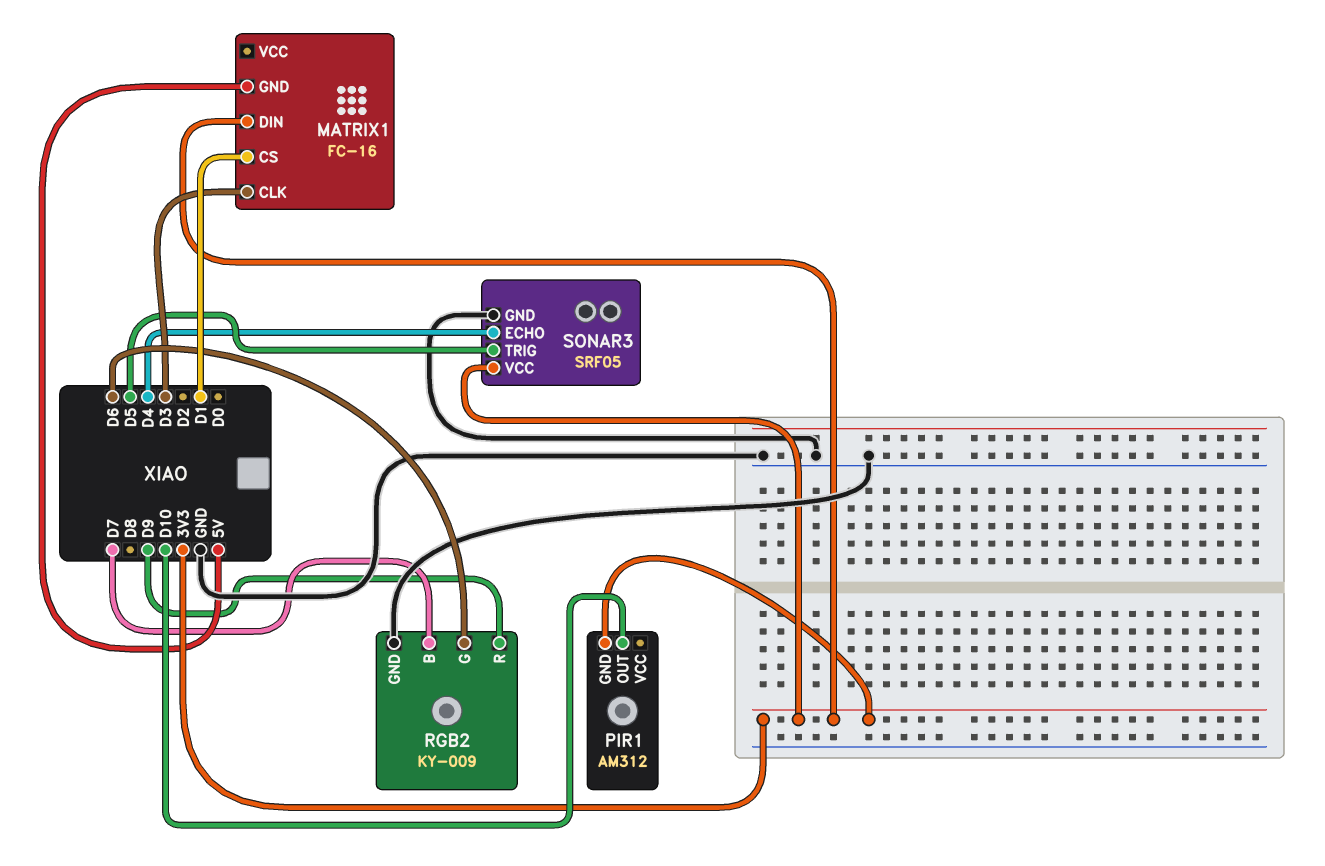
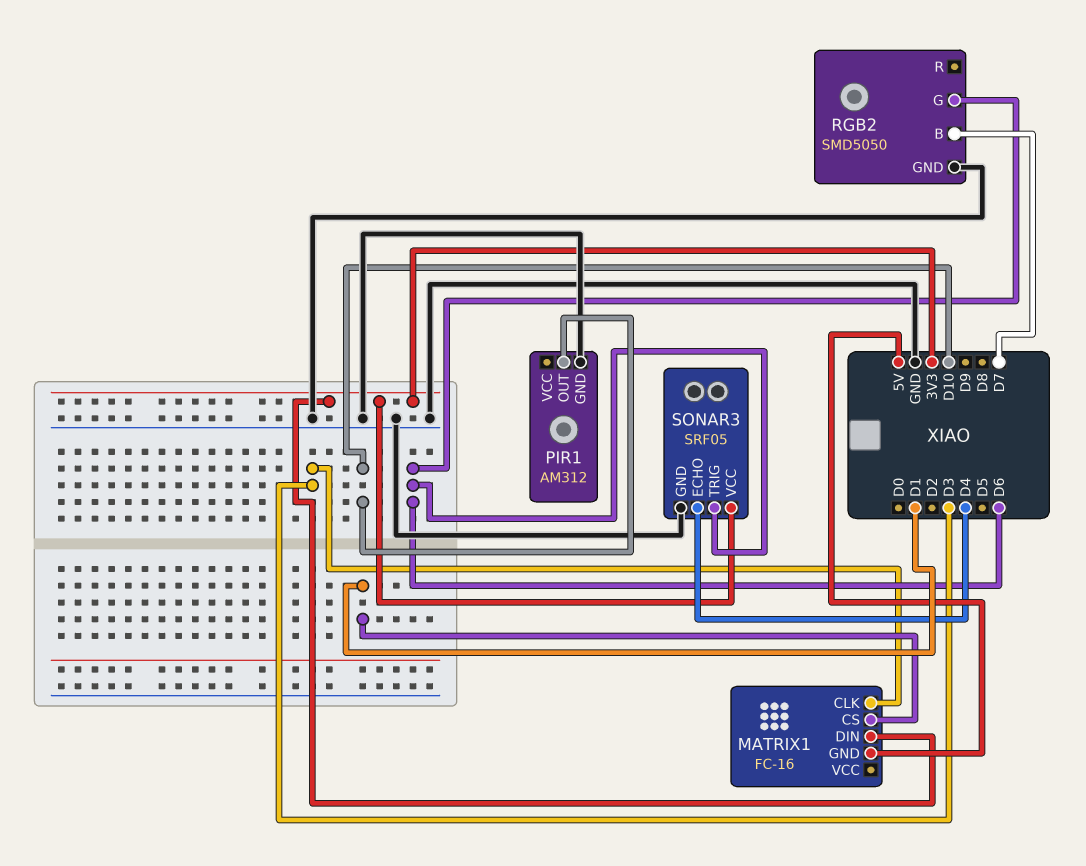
PIR1 pin GND: 3V3 -> GND
RGB2: KY-009 -> SMD5050
RGB2 pin R: D9 -> none
SONAR3 pin TRIG: D5 -> D6

